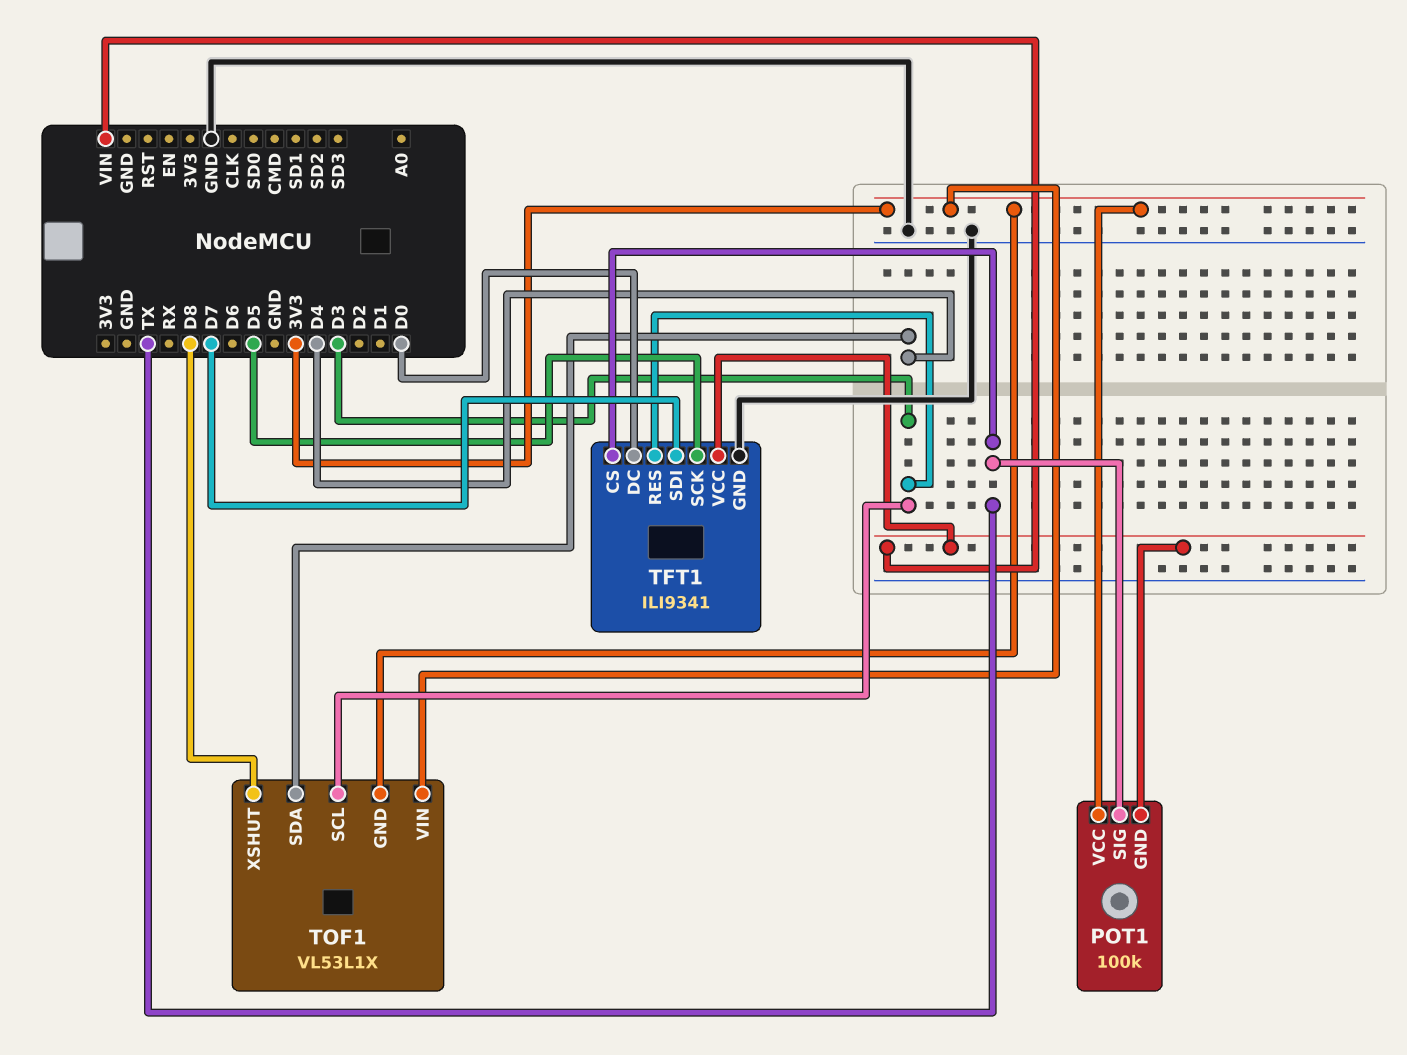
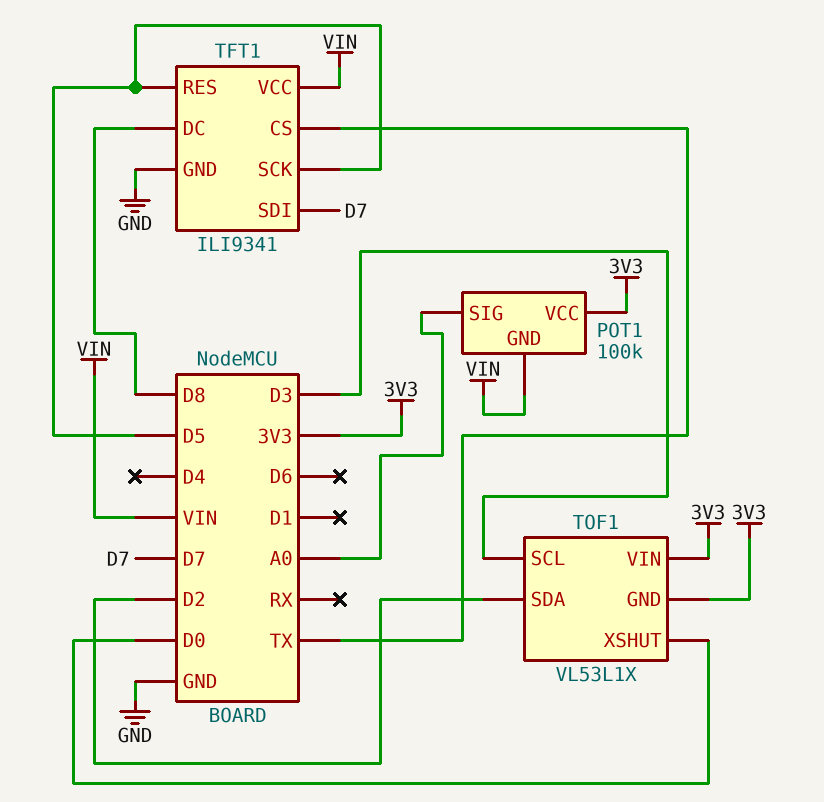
POT1 pin SIG: TX -> A0
TFT1 pin DC: D0 -> D8
TFT1 pin RES: D3 -> D5
TOF1 pin SDA: D4 -> D2
TOF1 pin XSHUT: D8 -> D0

